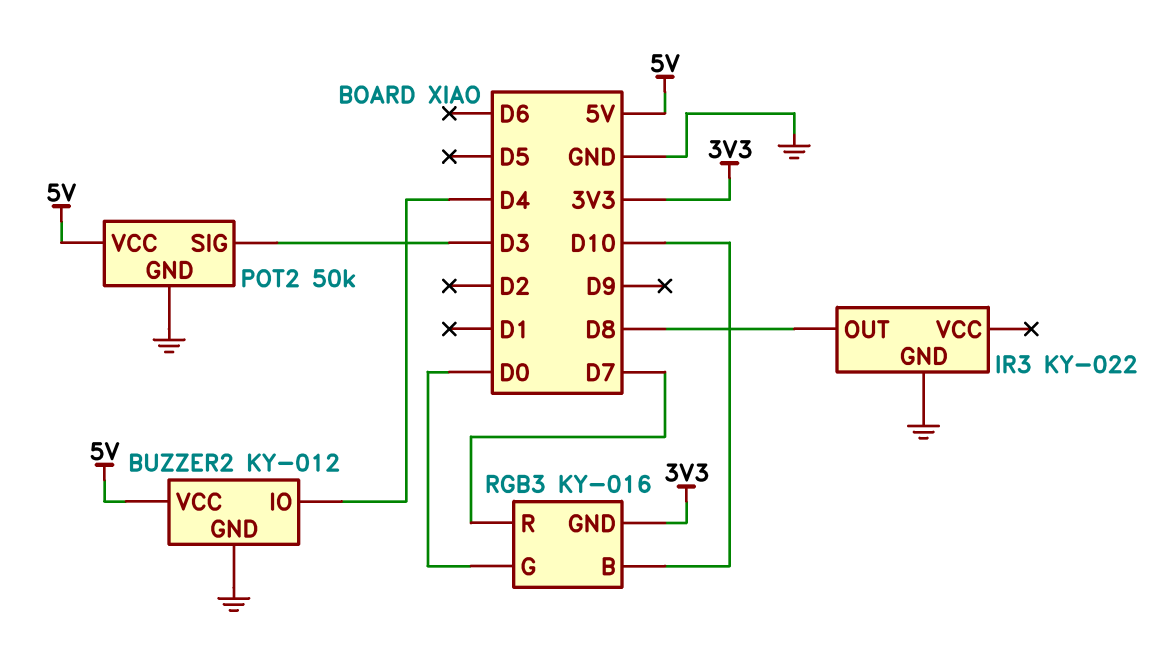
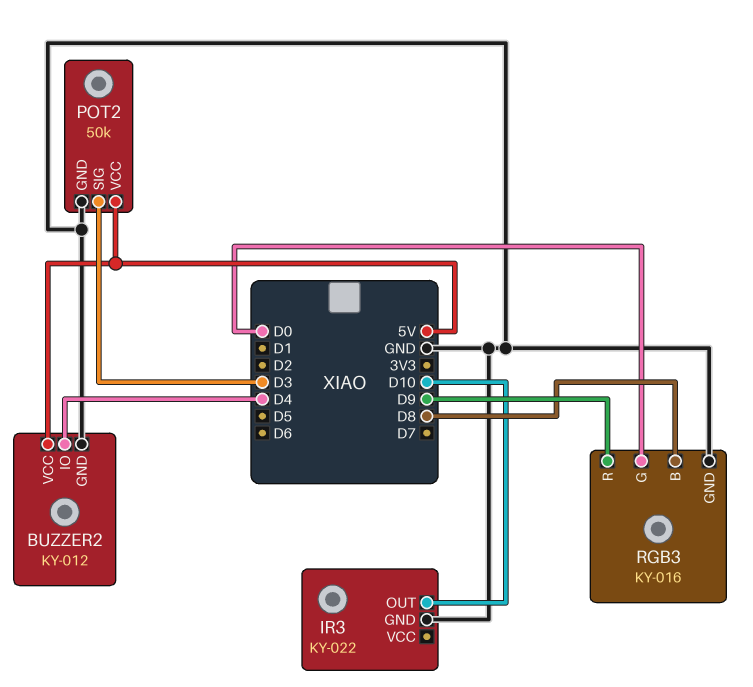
IR3 pin OUT: D8 -> D10
RGB3 pin B: D10 -> D8
RGB3 pin GND: 3V3 -> GND
RGB3 pin R: D7 -> D9

